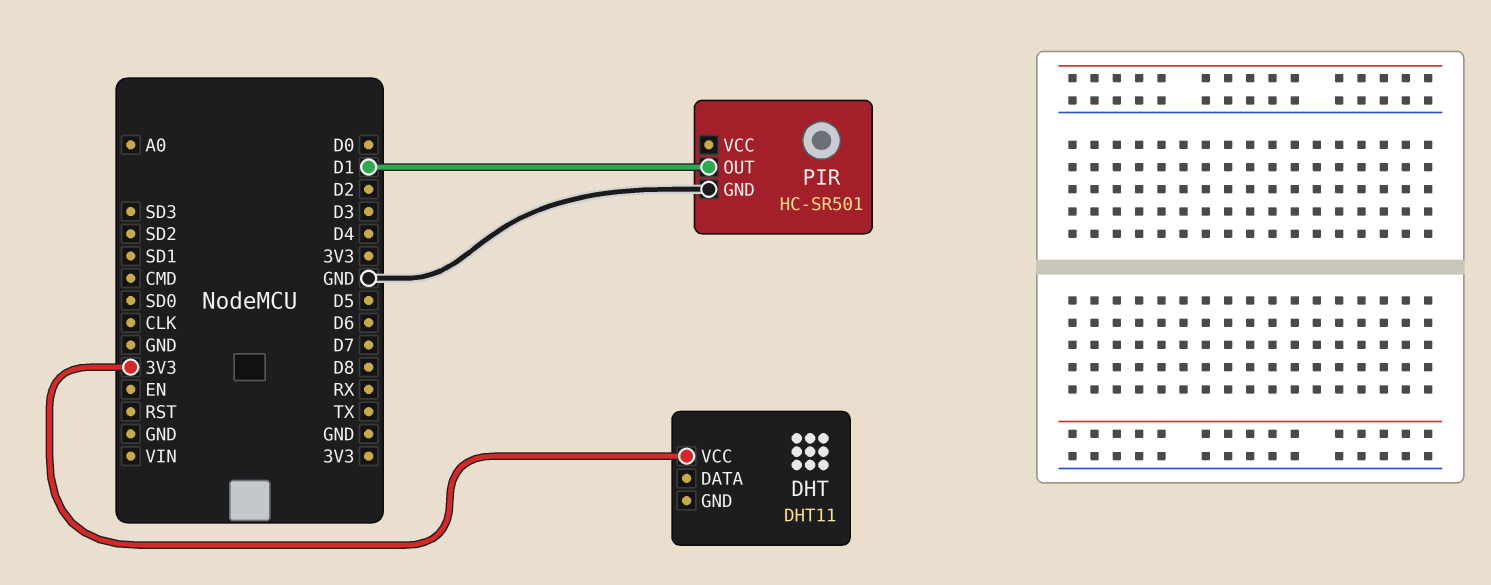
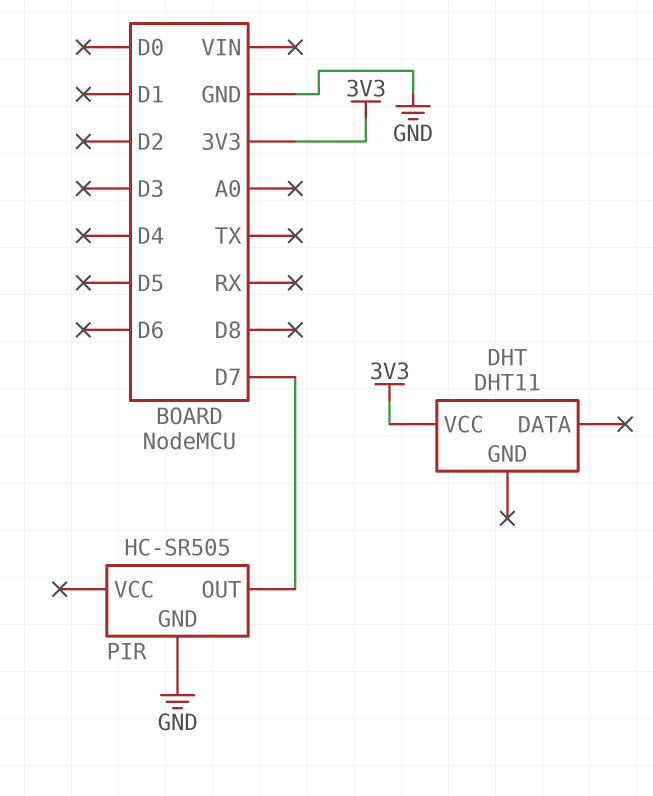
PIR: HC-SR501 -> HC-SR505
PIR pin OUT: D1 -> D7

